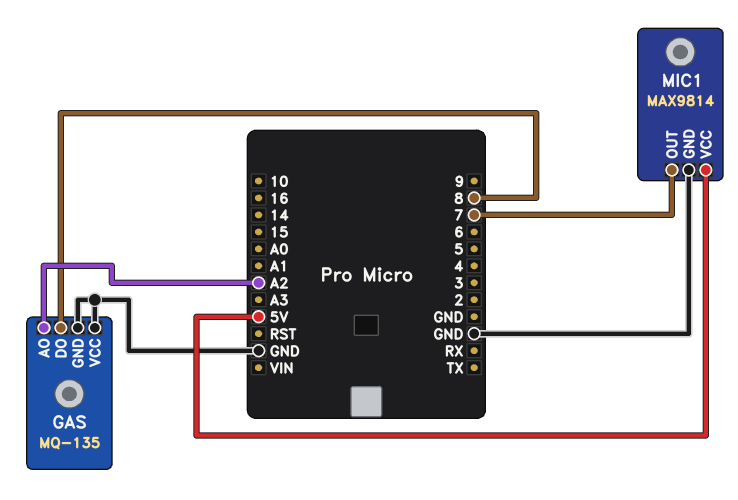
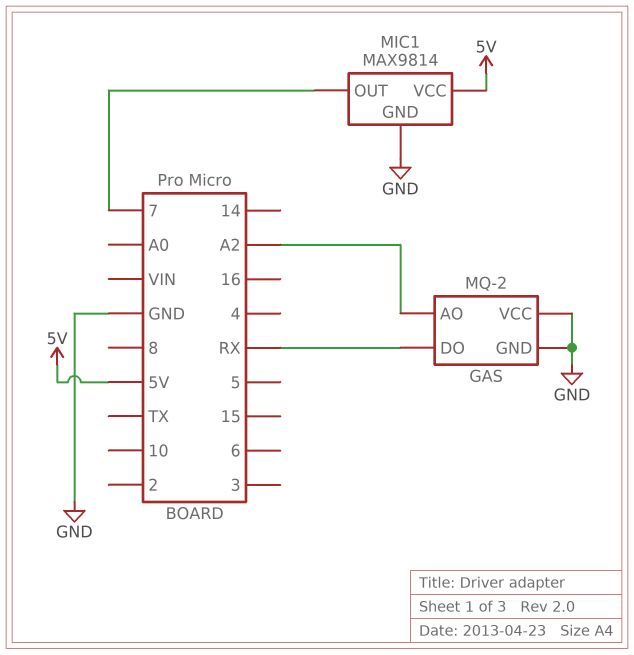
GAS: MQ-135 -> MQ-2
GAS pin DO: 8 -> RX

